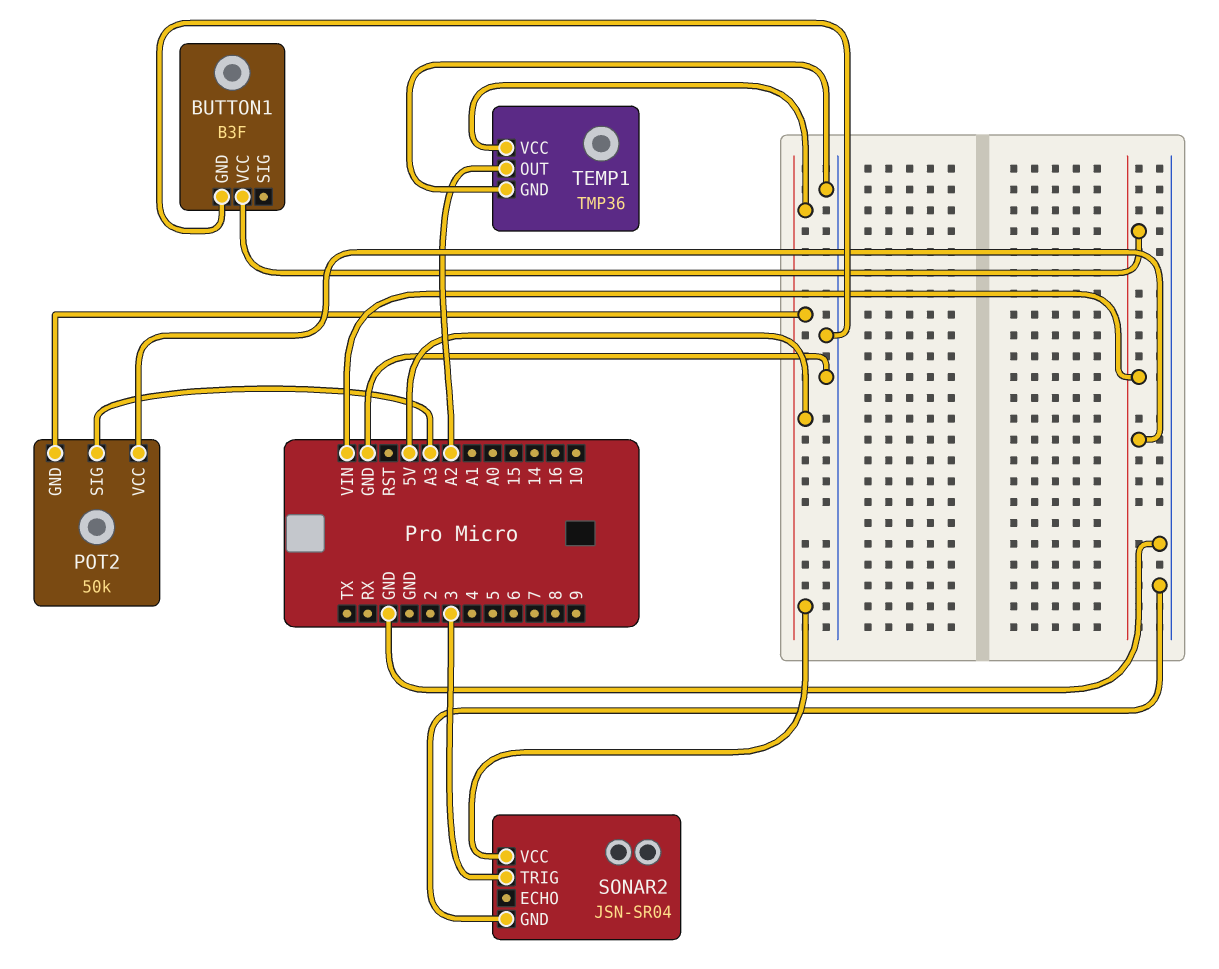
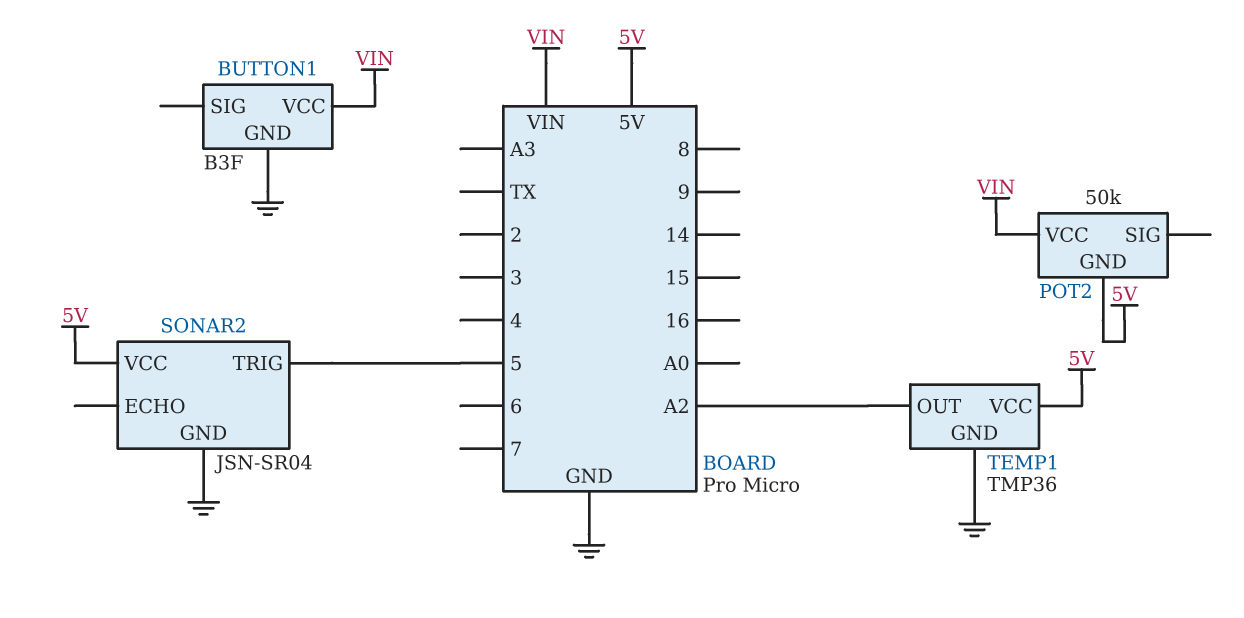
POT2 pin SIG: A3 -> none
SONAR2 pin TRIG: 3 -> 5

